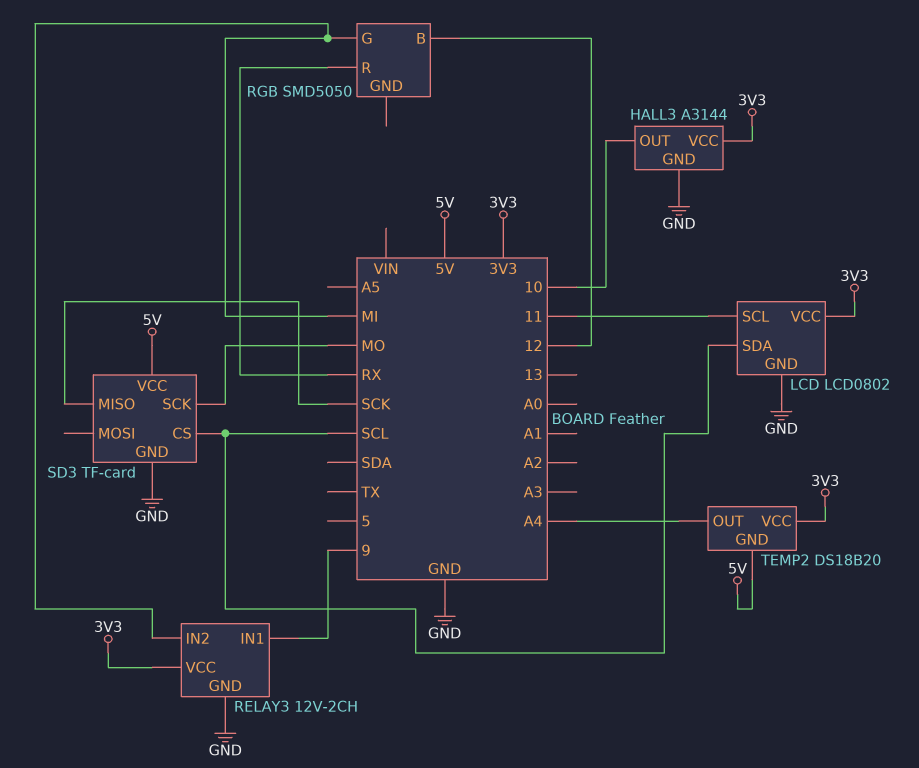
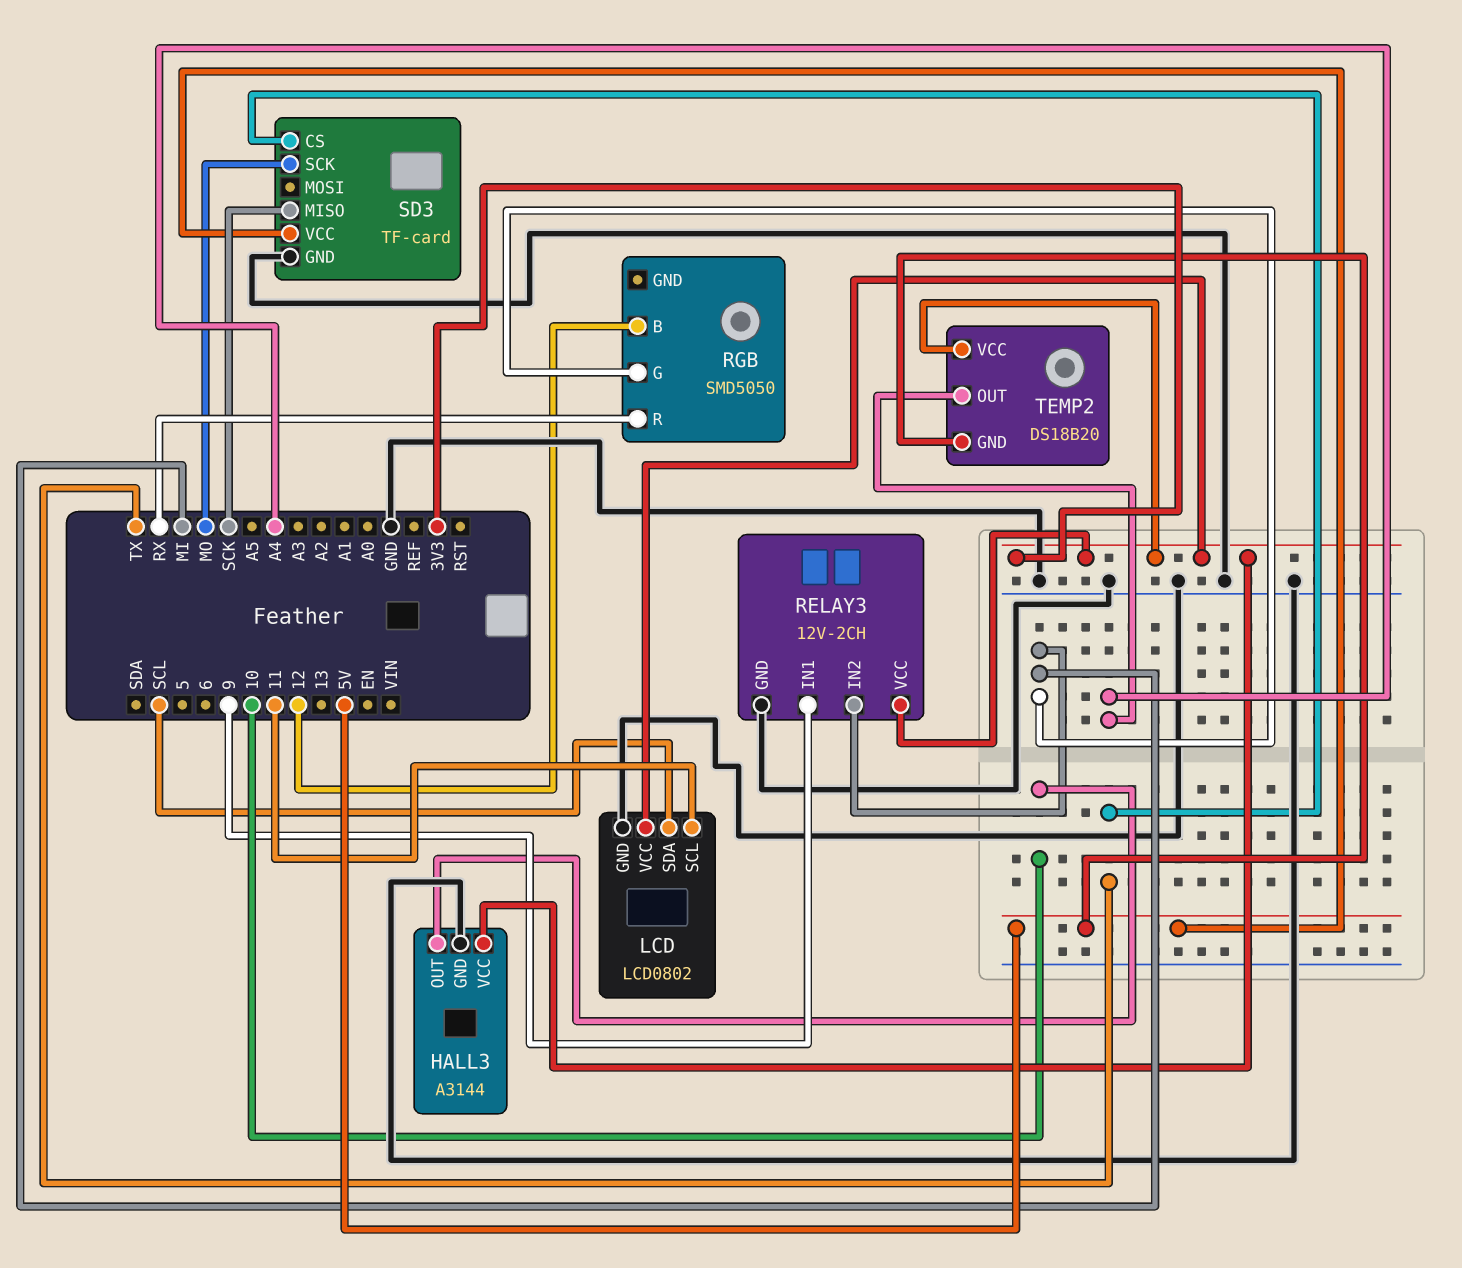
SD3 pin CS: SCL -> TX

